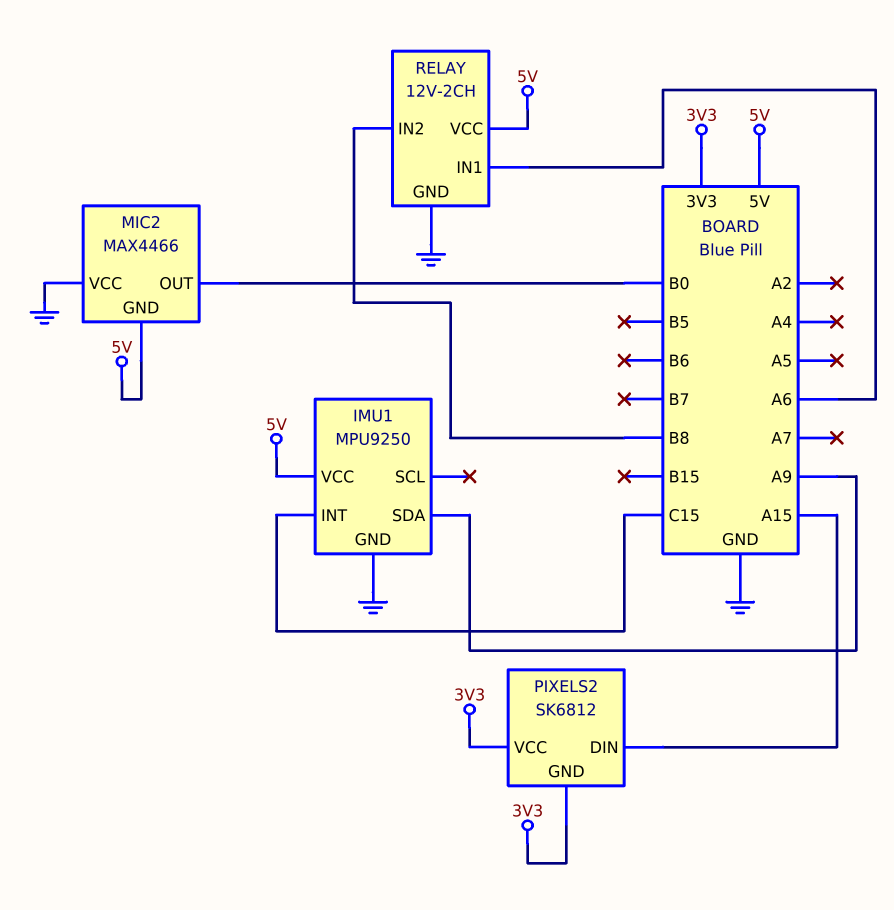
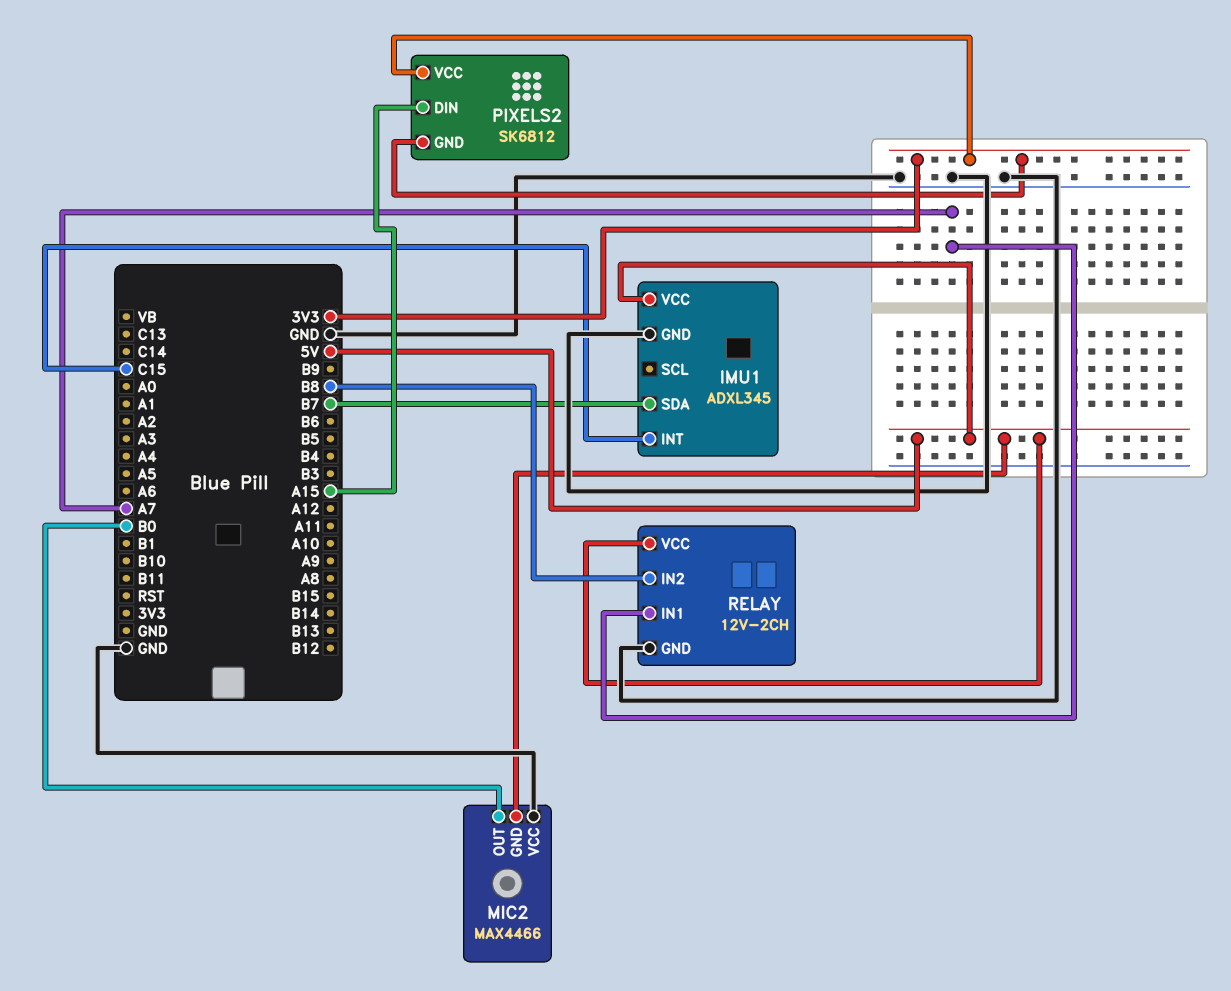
IMU1: MPU9250 -> ADXL345
IMU1 pin SDA: A9 -> B7
RELAY pin IN1: A6 -> A7

